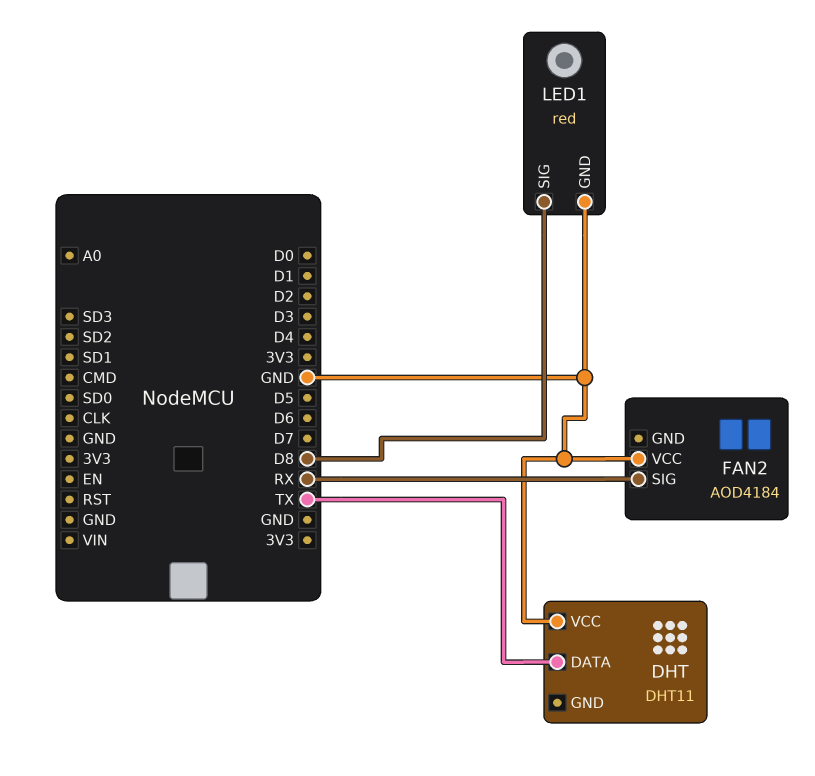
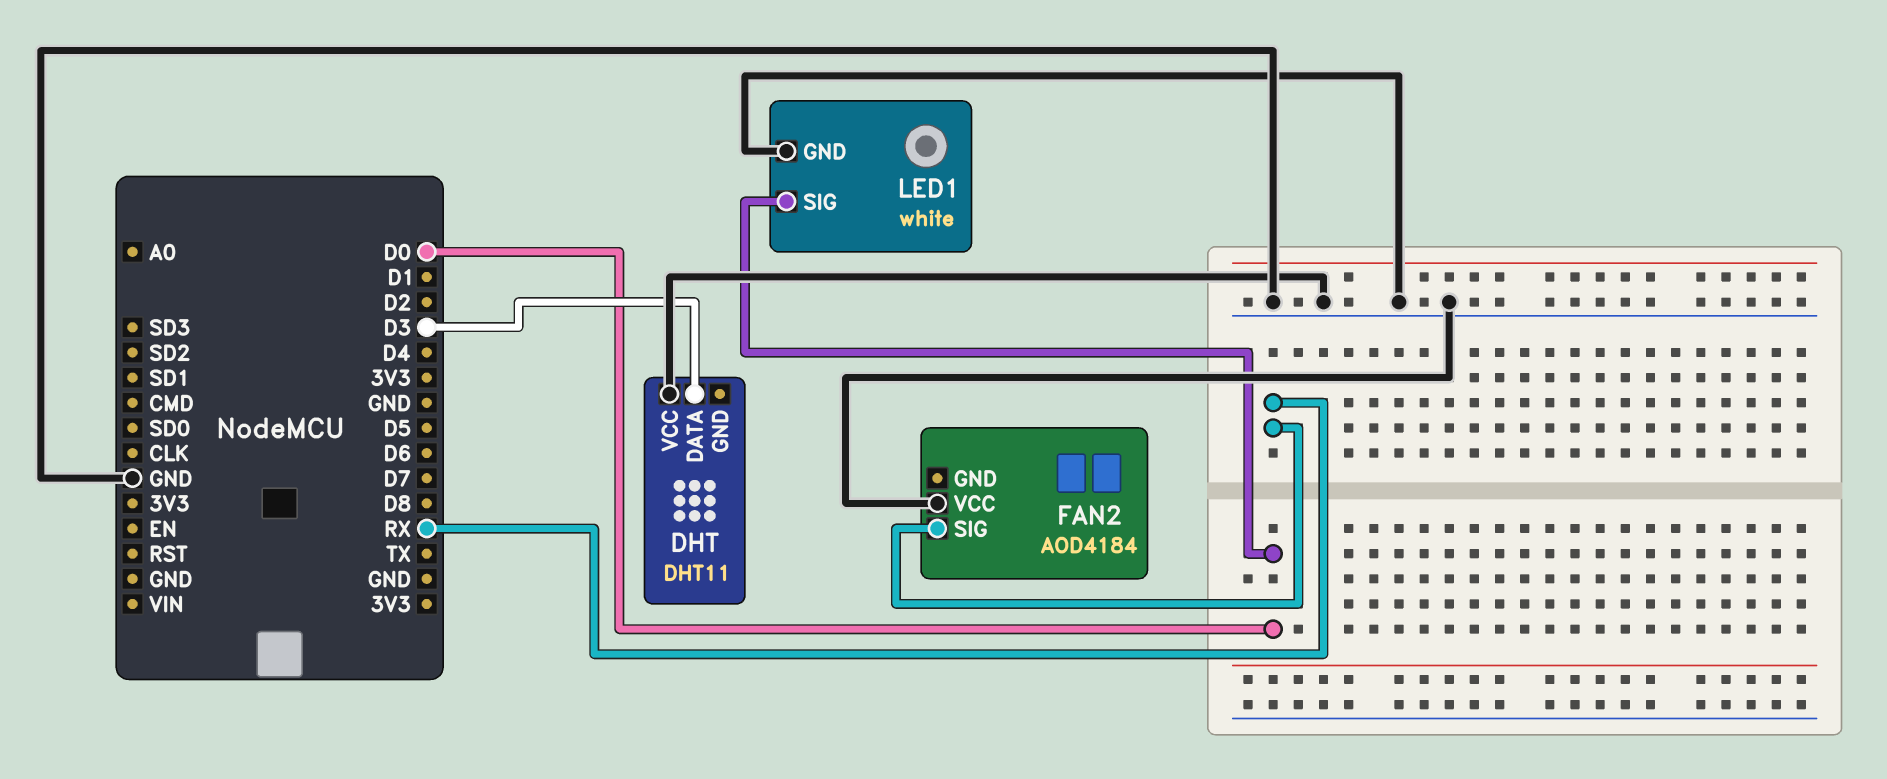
DHT pin DATA: TX -> D3
LED1: red -> white
LED1 pin SIG: D8 -> D0

